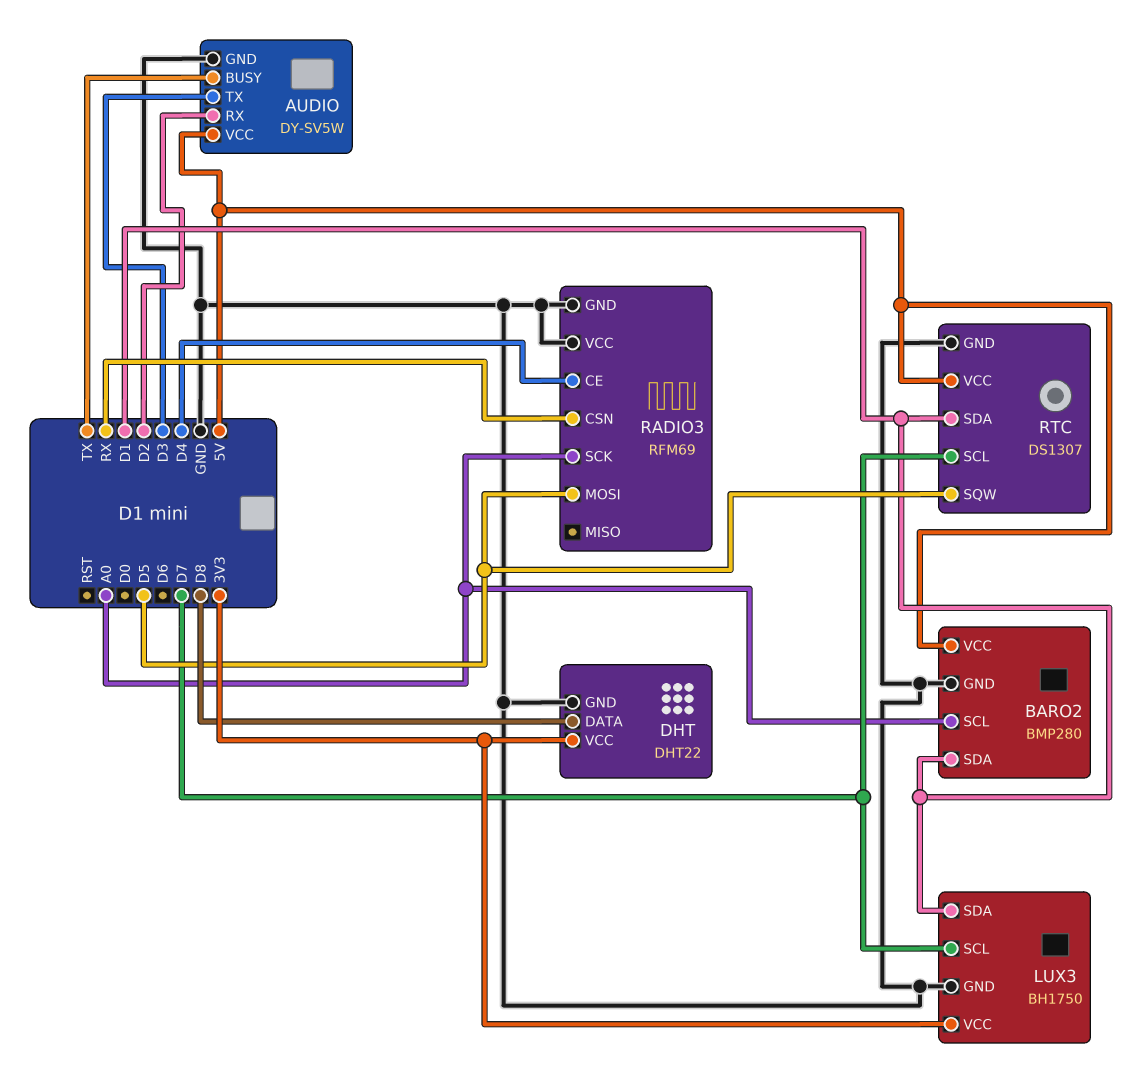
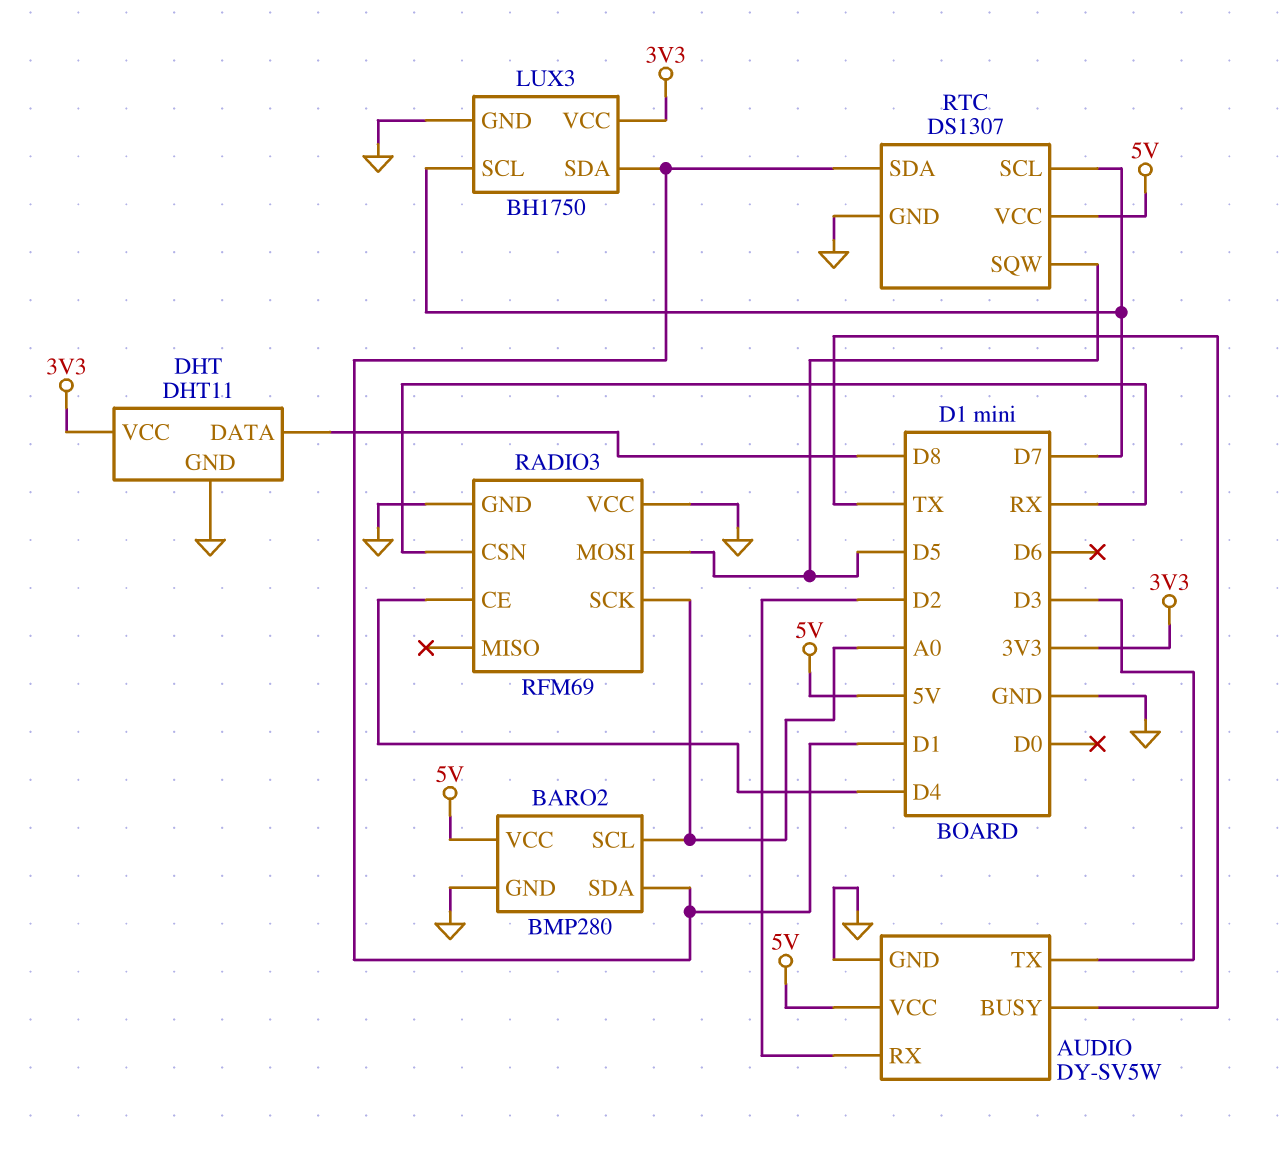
DHT: DHT22 -> DHT11

